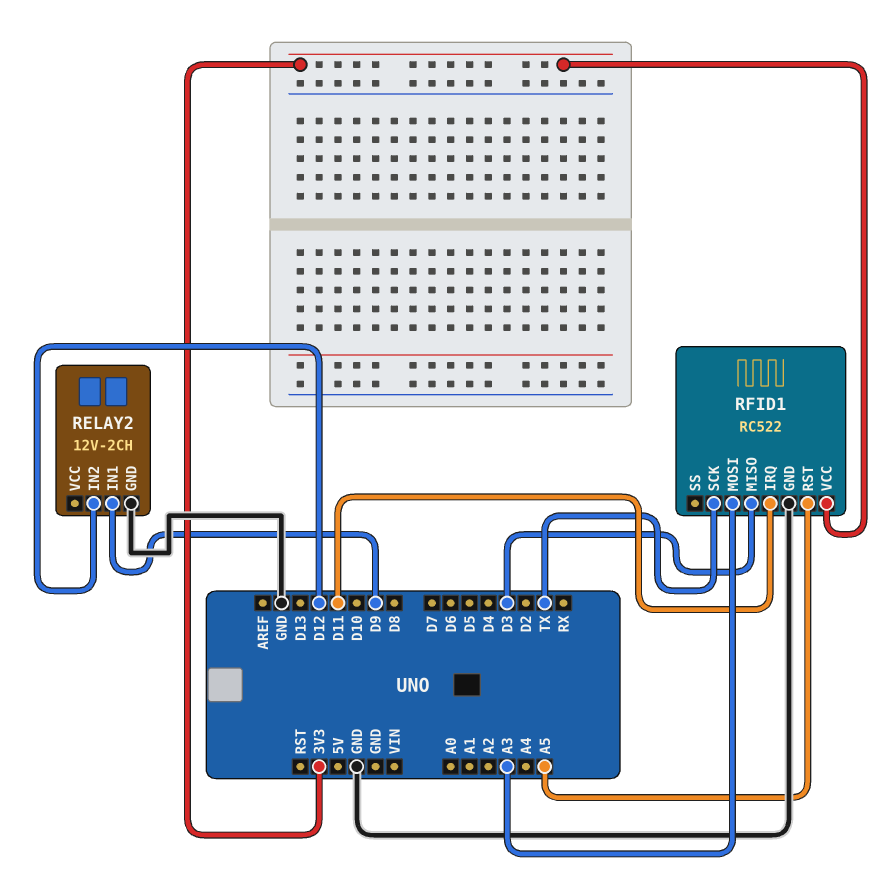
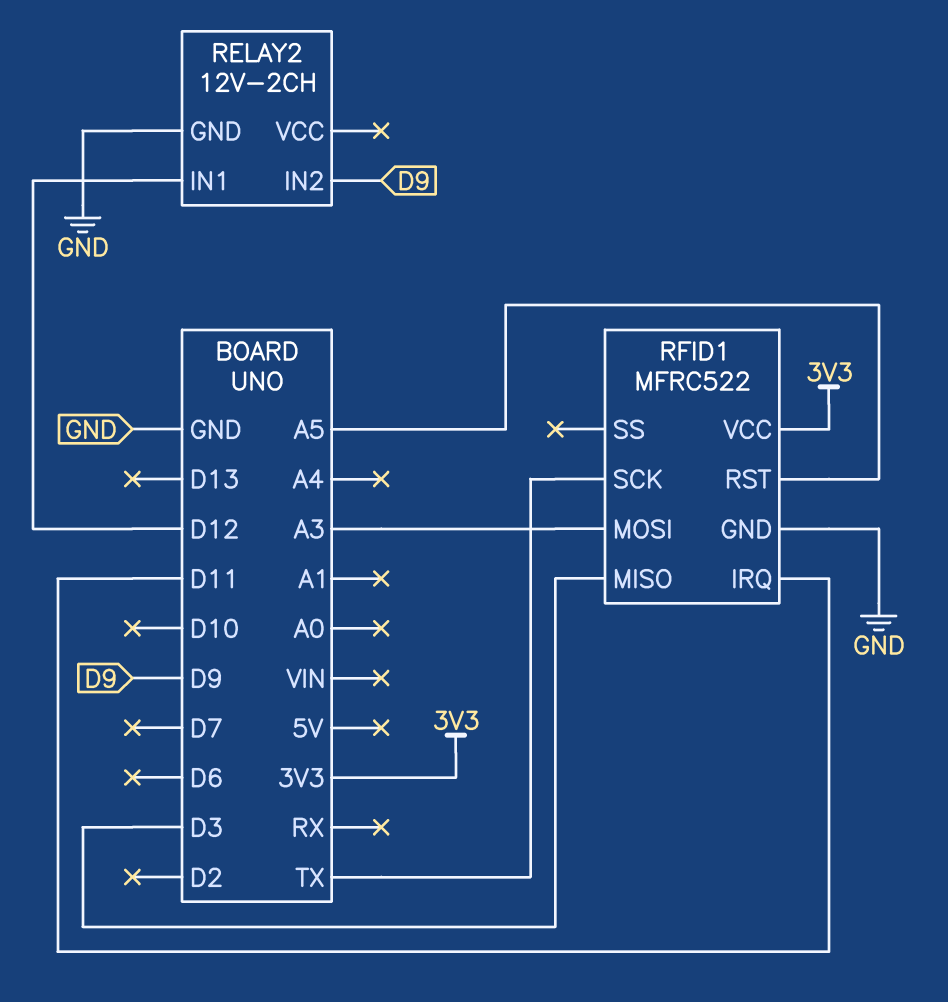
RELAY2 pin IN1: D9 -> D12
RELAY2 pin IN2: D12 -> D9
RFID1: RC522 -> MFRC522

